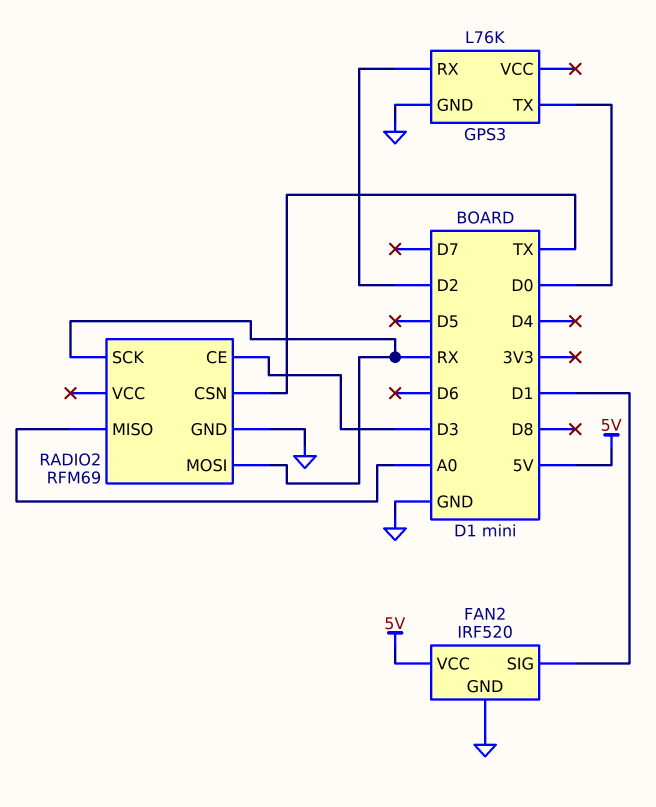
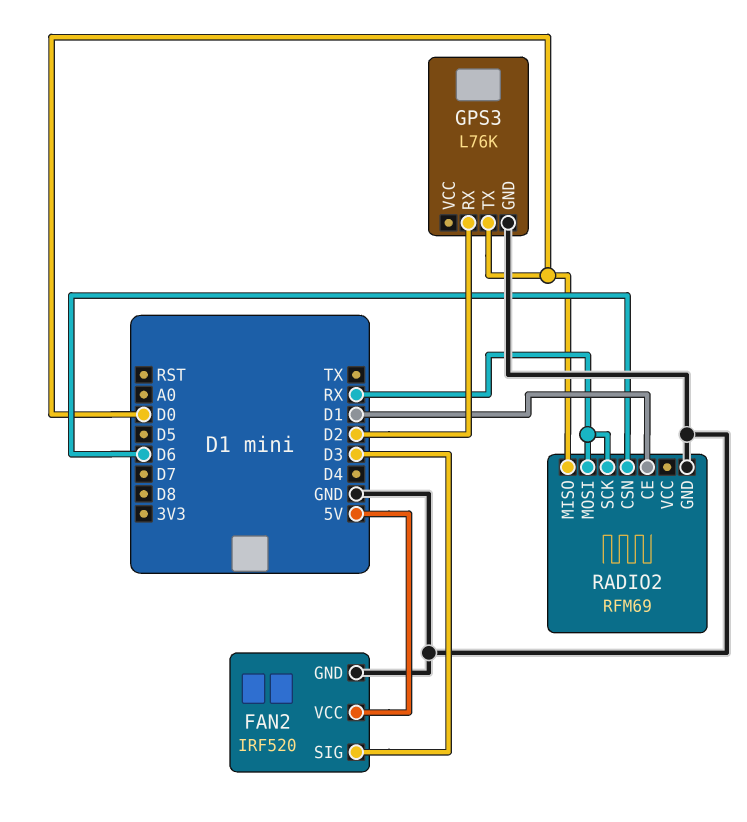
FAN2 pin SIG: D1 -> D3
RADIO2 pin CE: D3 -> D1
RADIO2 pin CSN: TX -> D6
RADIO2 pin MISO: A0 -> D0

